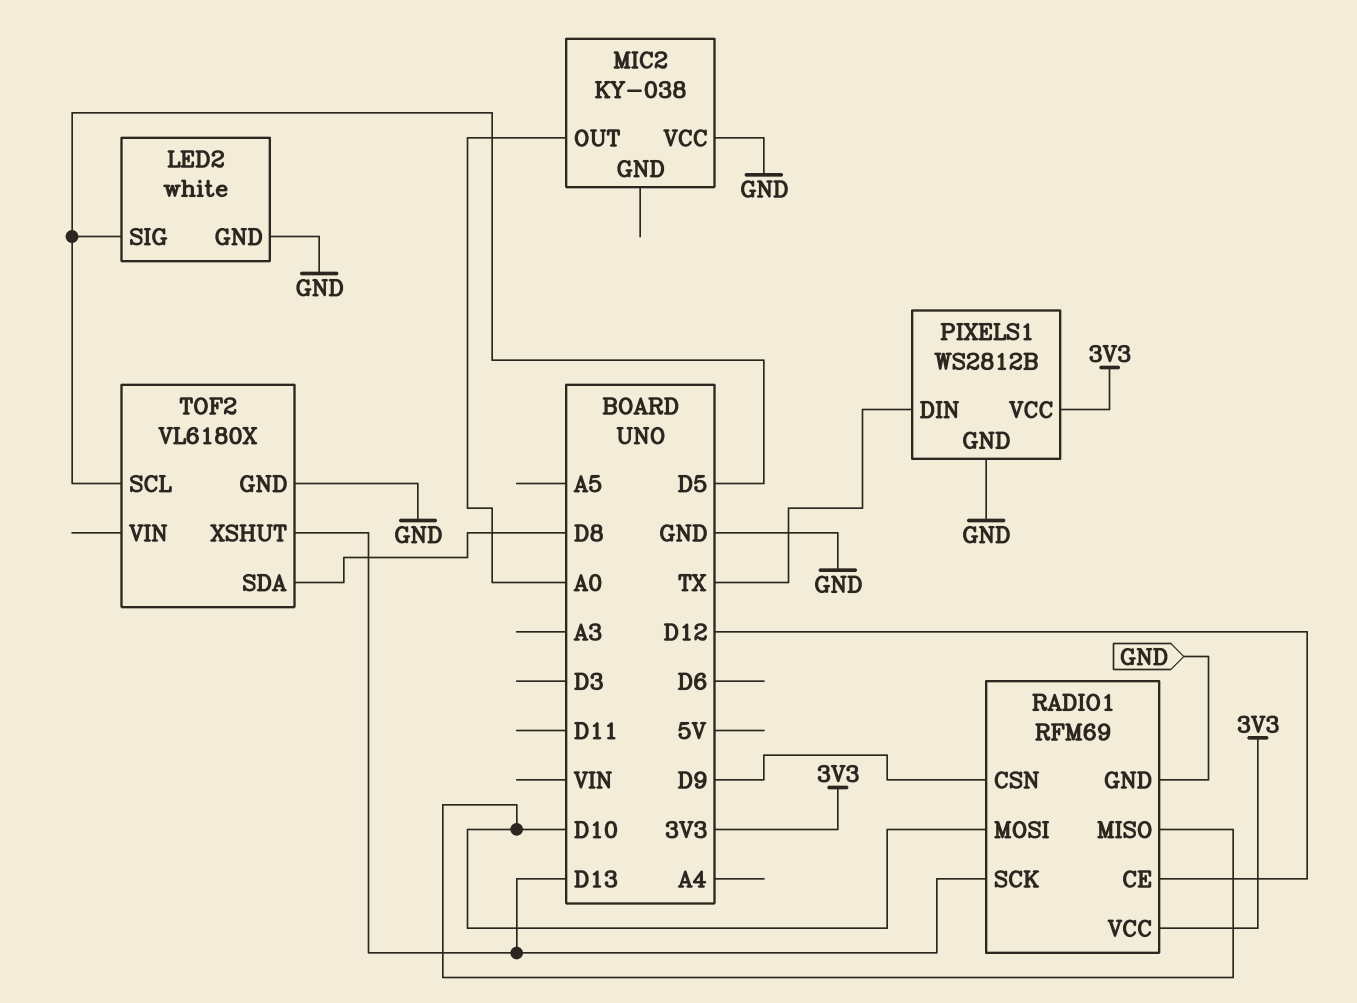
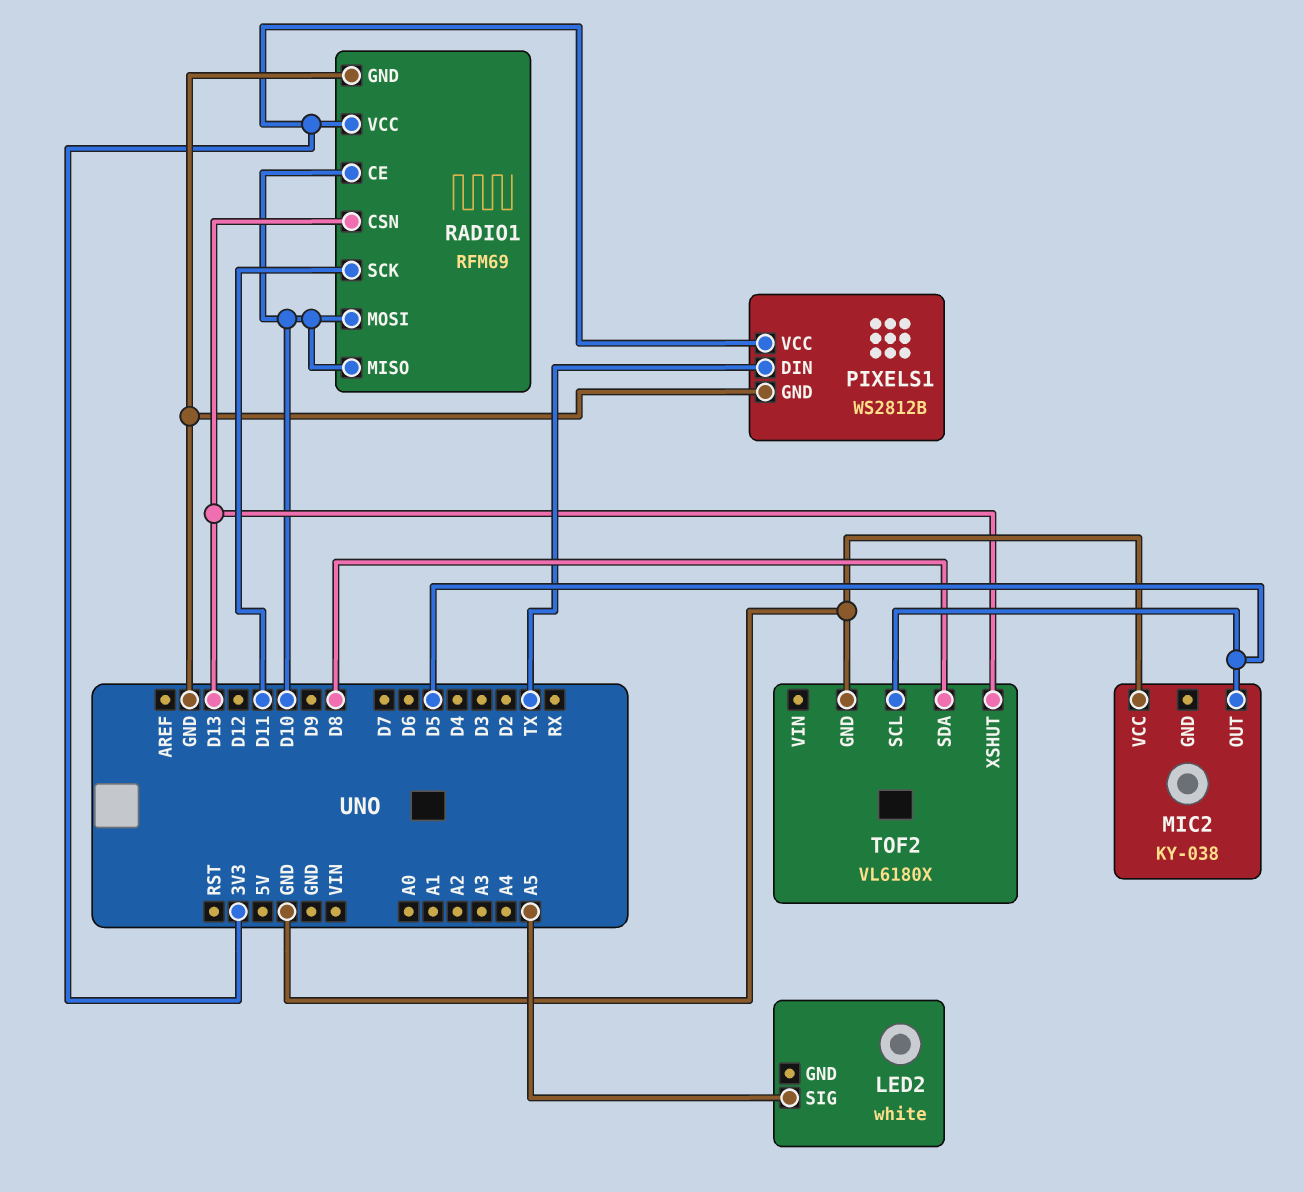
LED2 pin GND: GND -> none
LED2 pin SIG: D5 -> A5
MIC2 pin OUT: A0 -> D5
RADIO1 pin CE: D12 -> D10
RADIO1 pin CSN: D9 -> D13
RADIO1 pin SCK: D13 -> D11

